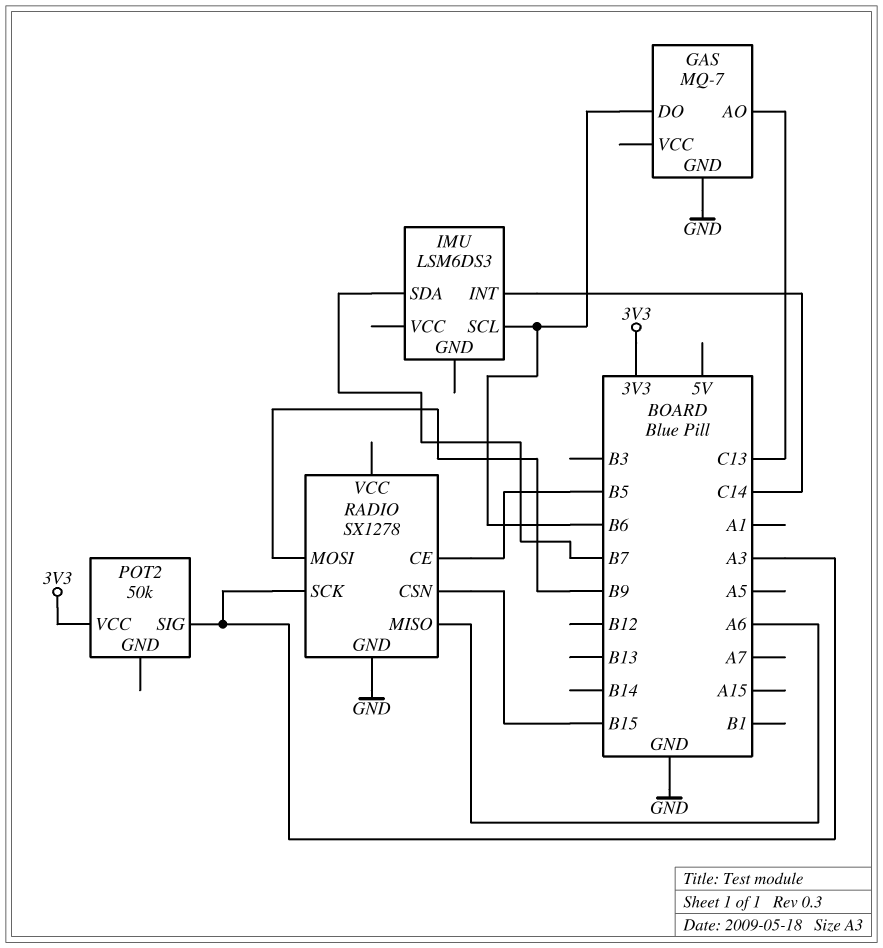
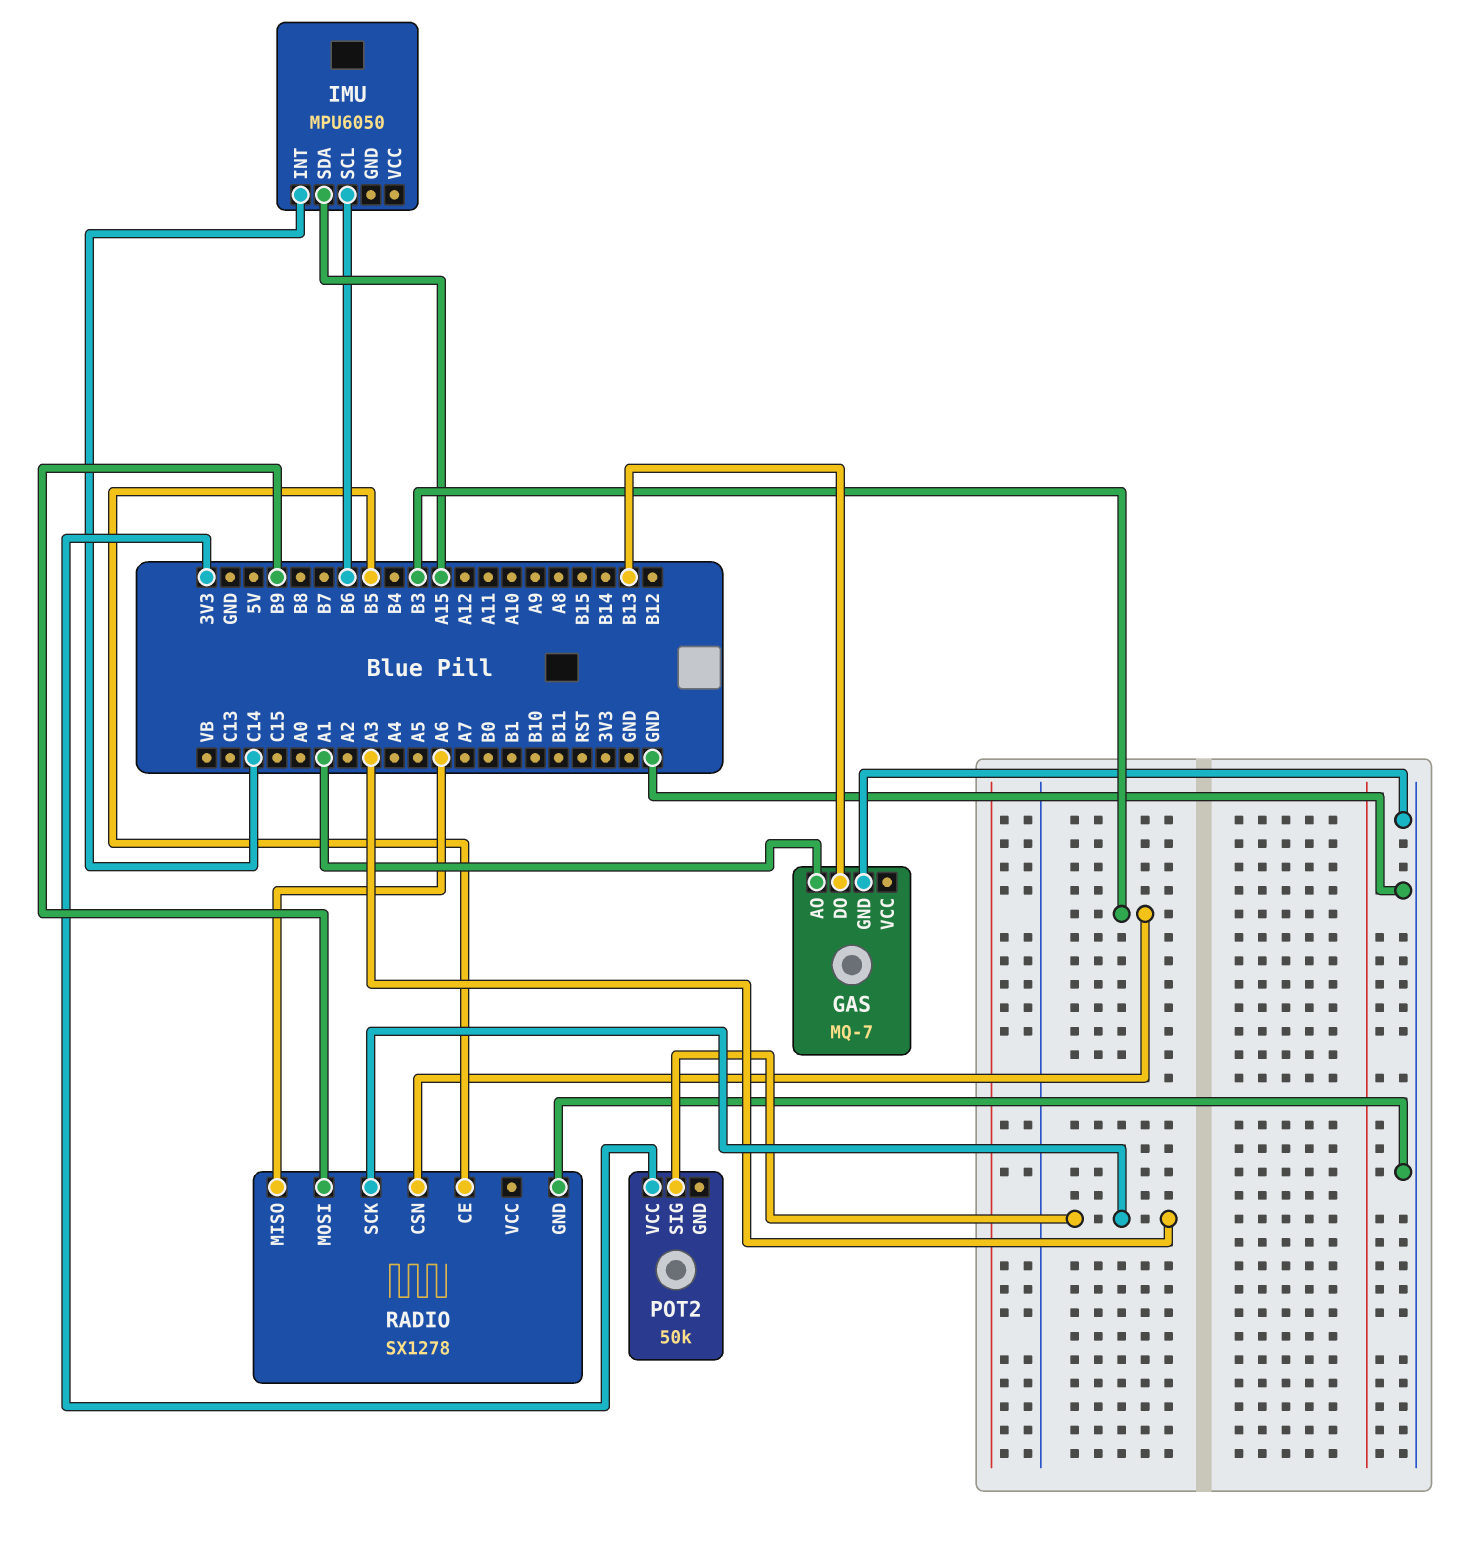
GAS pin AO: C13 -> A1
GAS pin DO: B6 -> B13
IMU: LSM6DS3 -> MPU6050
IMU pin SDA: B7 -> A15
RADIO pin CSN: B15 -> B3

